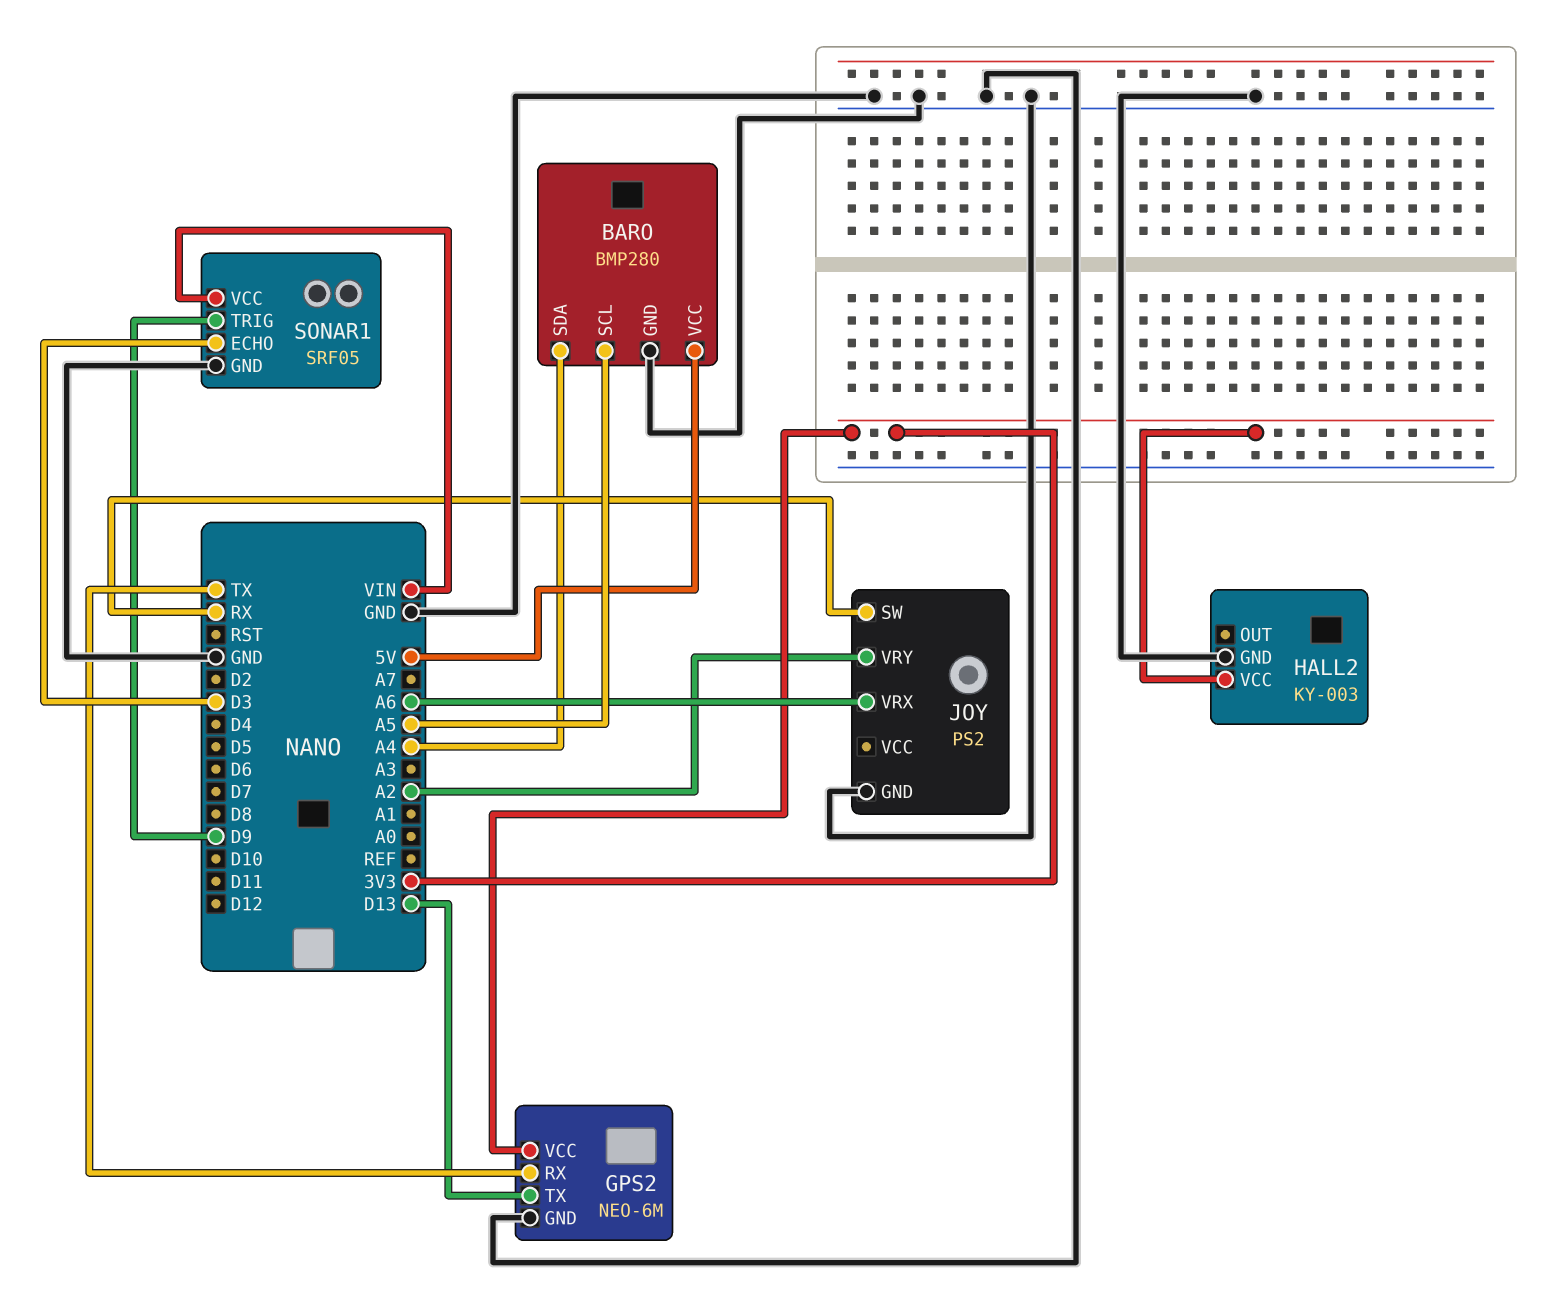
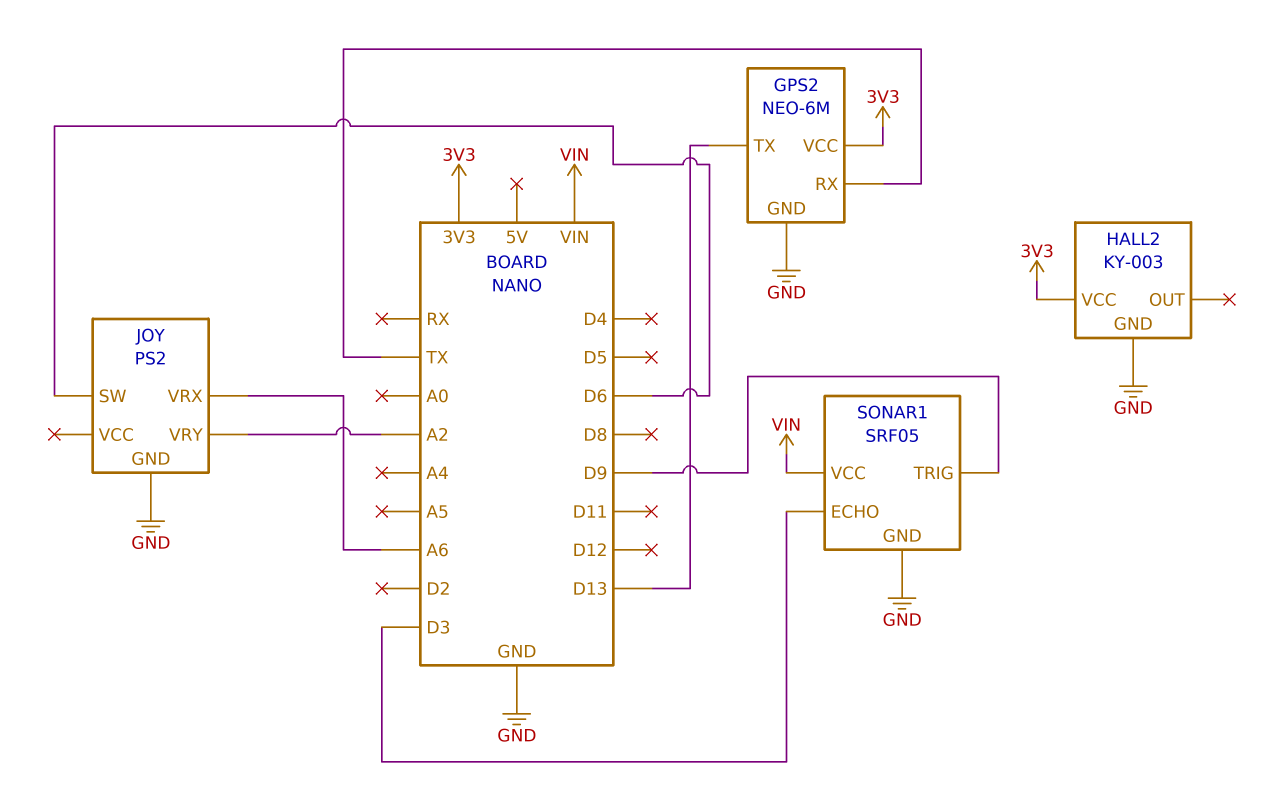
BARO: BMP280 -> none
BARO pin GND: GND -> none
BARO pin SCL: A5 -> none
BARO pin SDA: A4 -> none
BARO pin VCC: 5V -> none
JOY pin SW: RX -> D6

